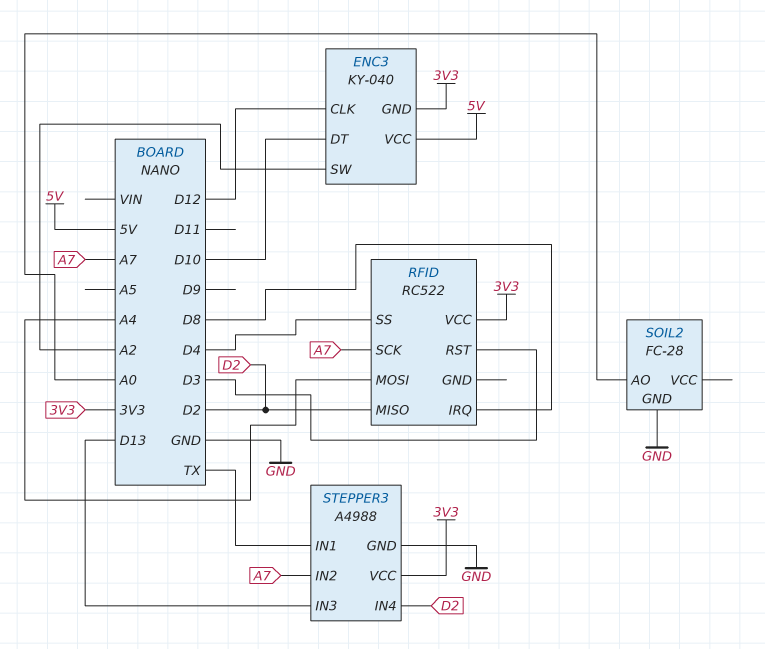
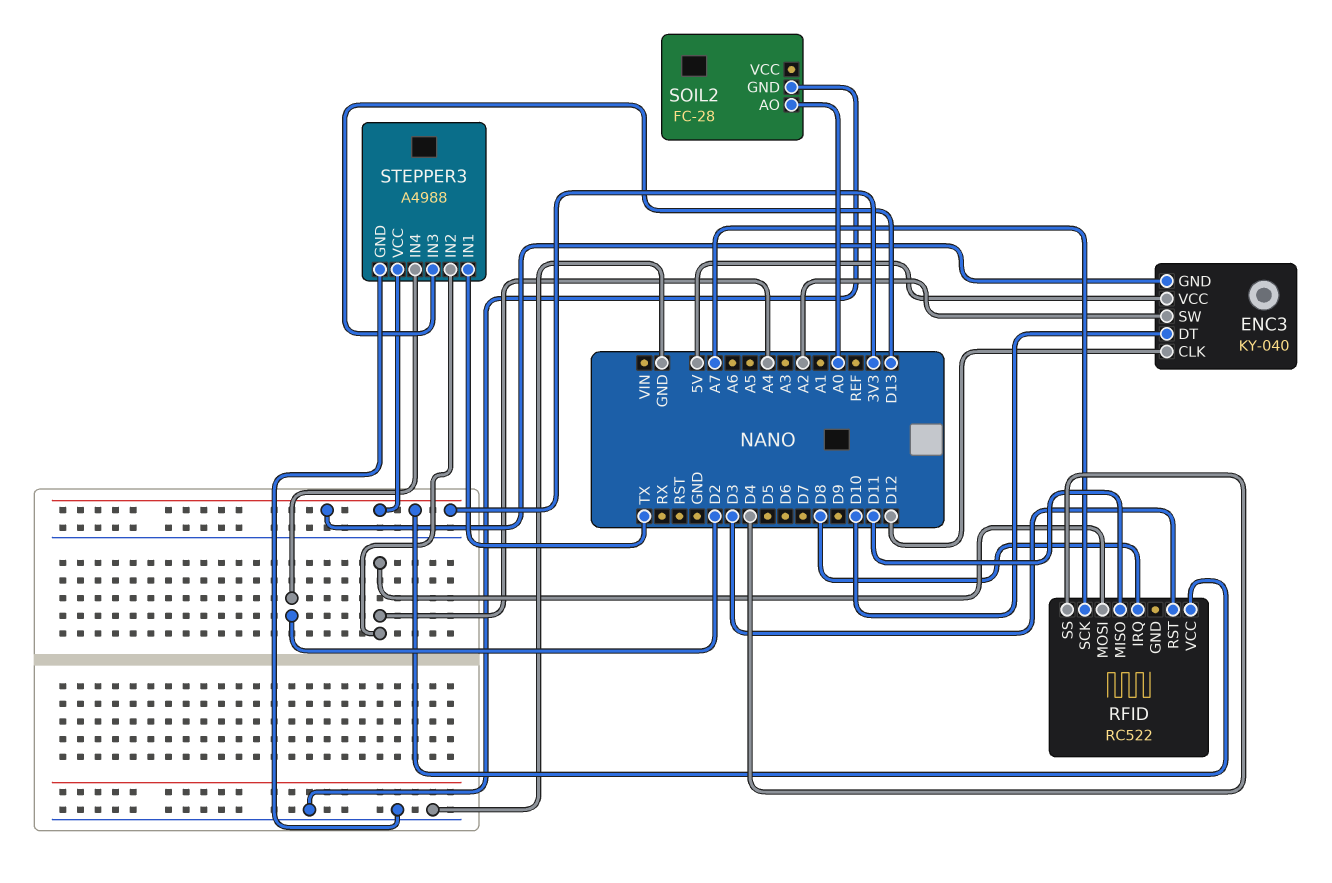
RFID pin MISO: D2 -> D11
STEPPER3 pin IN2: A7 -> A4

